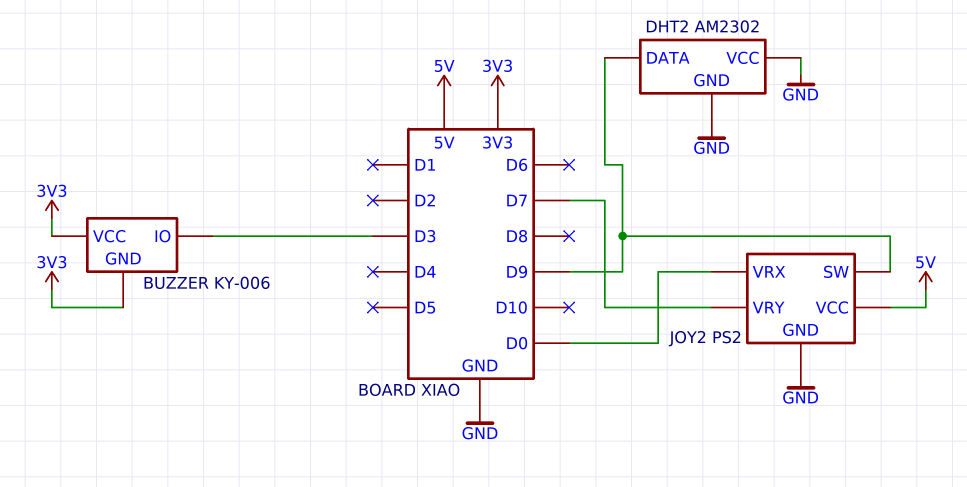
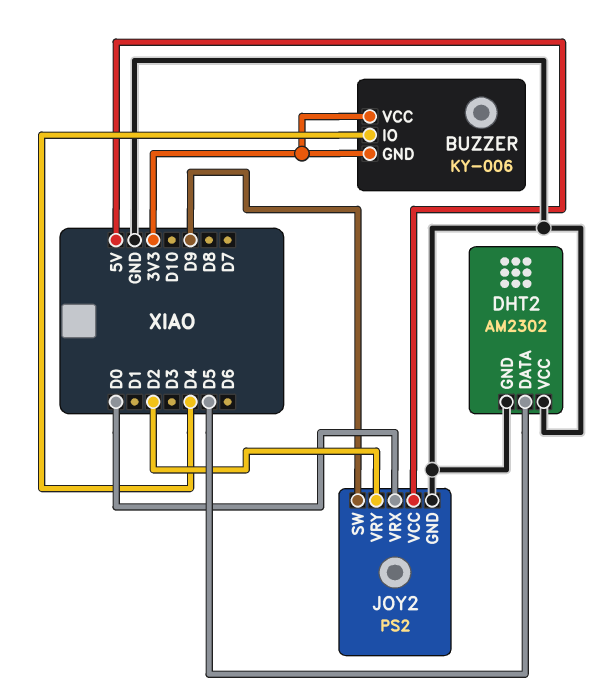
BUZZER pin IO: D3 -> D4
DHT2 pin DATA: D9 -> D5
JOY2 pin VRY: D7 -> D2

